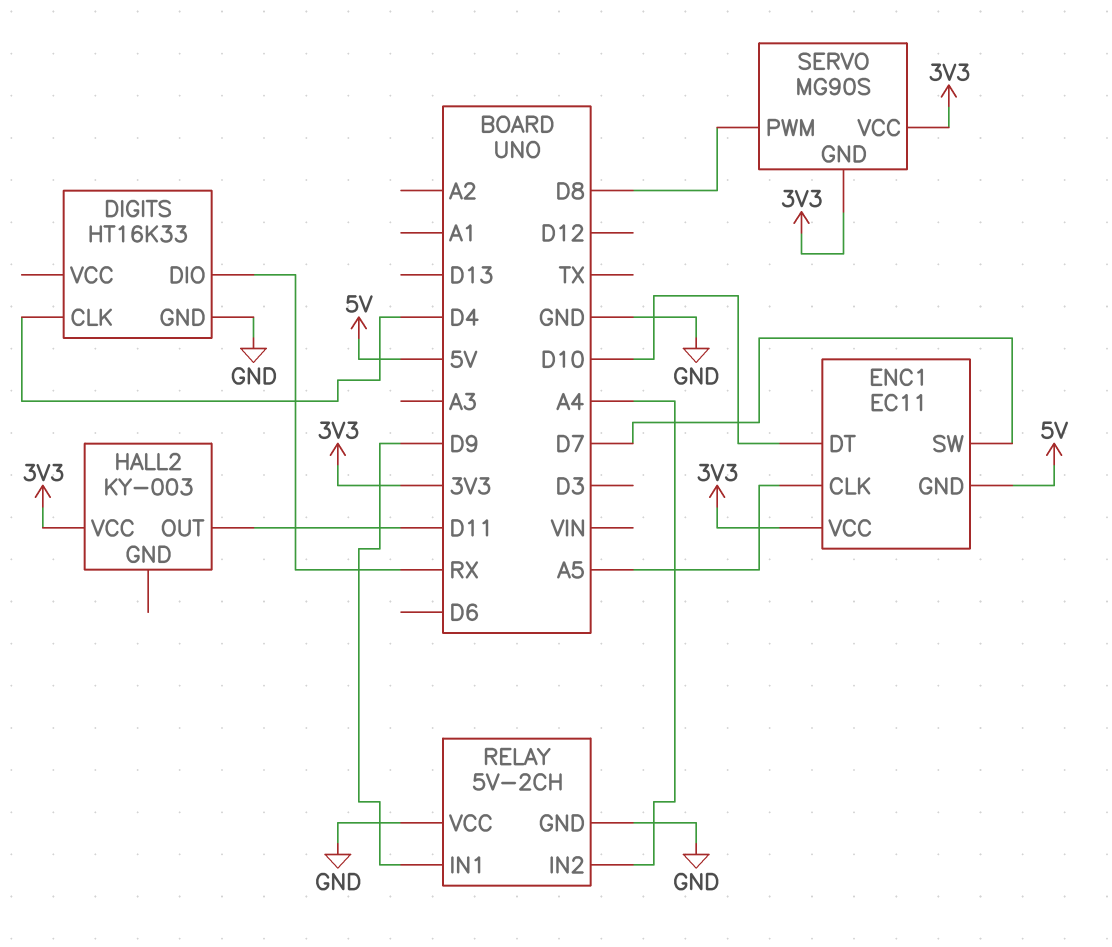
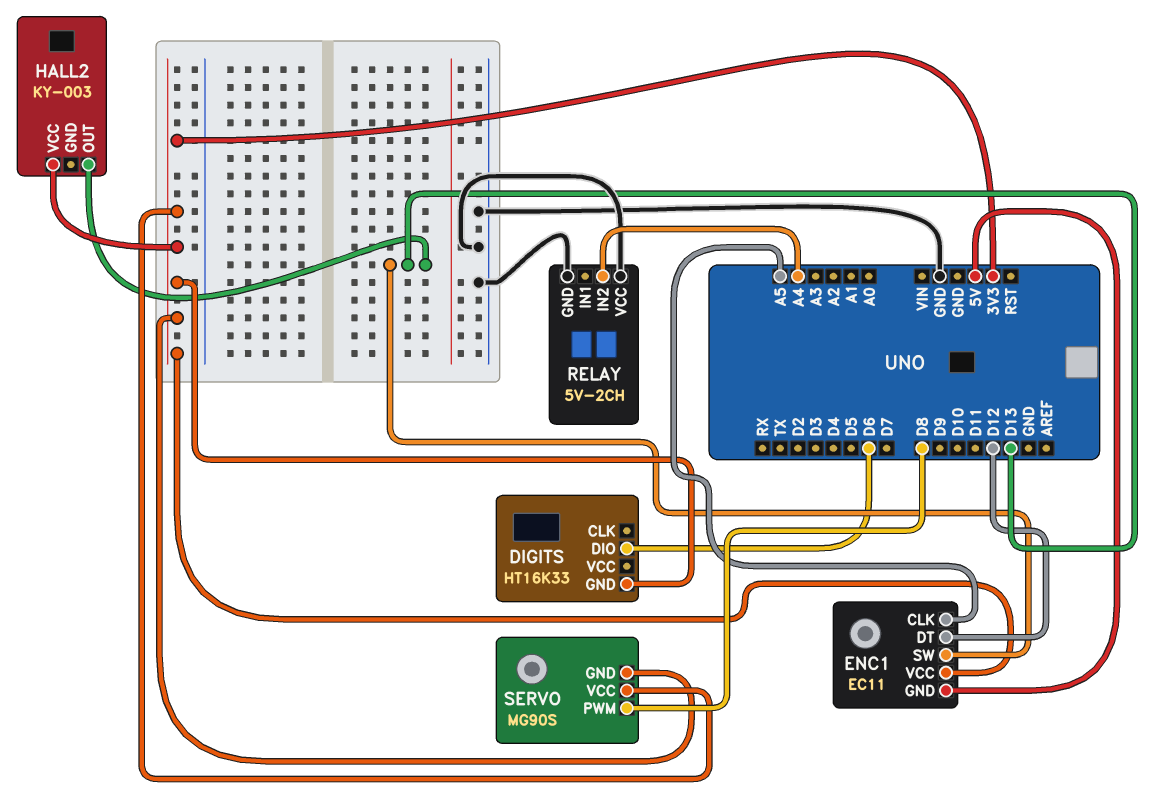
DIGITS pin CLK: D4 -> none
DIGITS pin DIO: RX -> D6
DIGITS pin GND: GND -> 3V3
ENC1 pin DT: D10 -> D12
ENC1 pin SW: D7 -> D13
HALL2 pin OUT: D11 -> D13
RELAY pin IN1: D9 -> none

